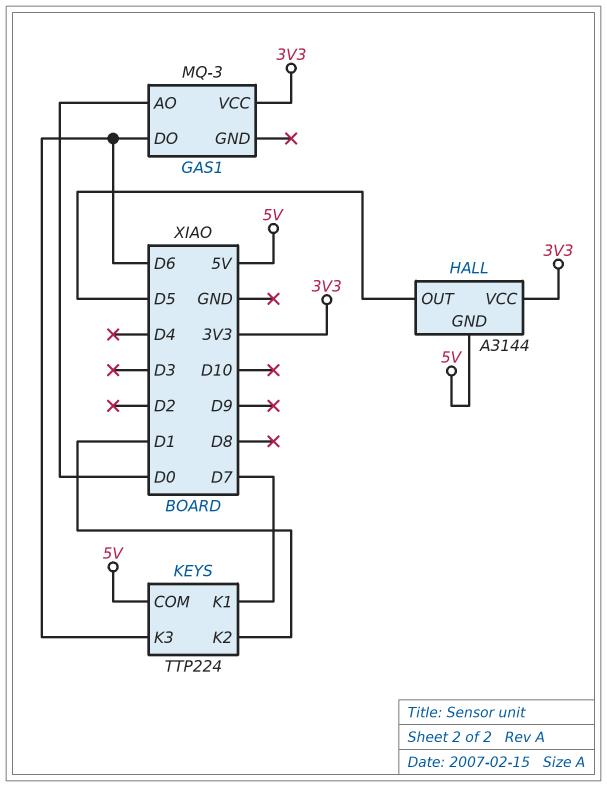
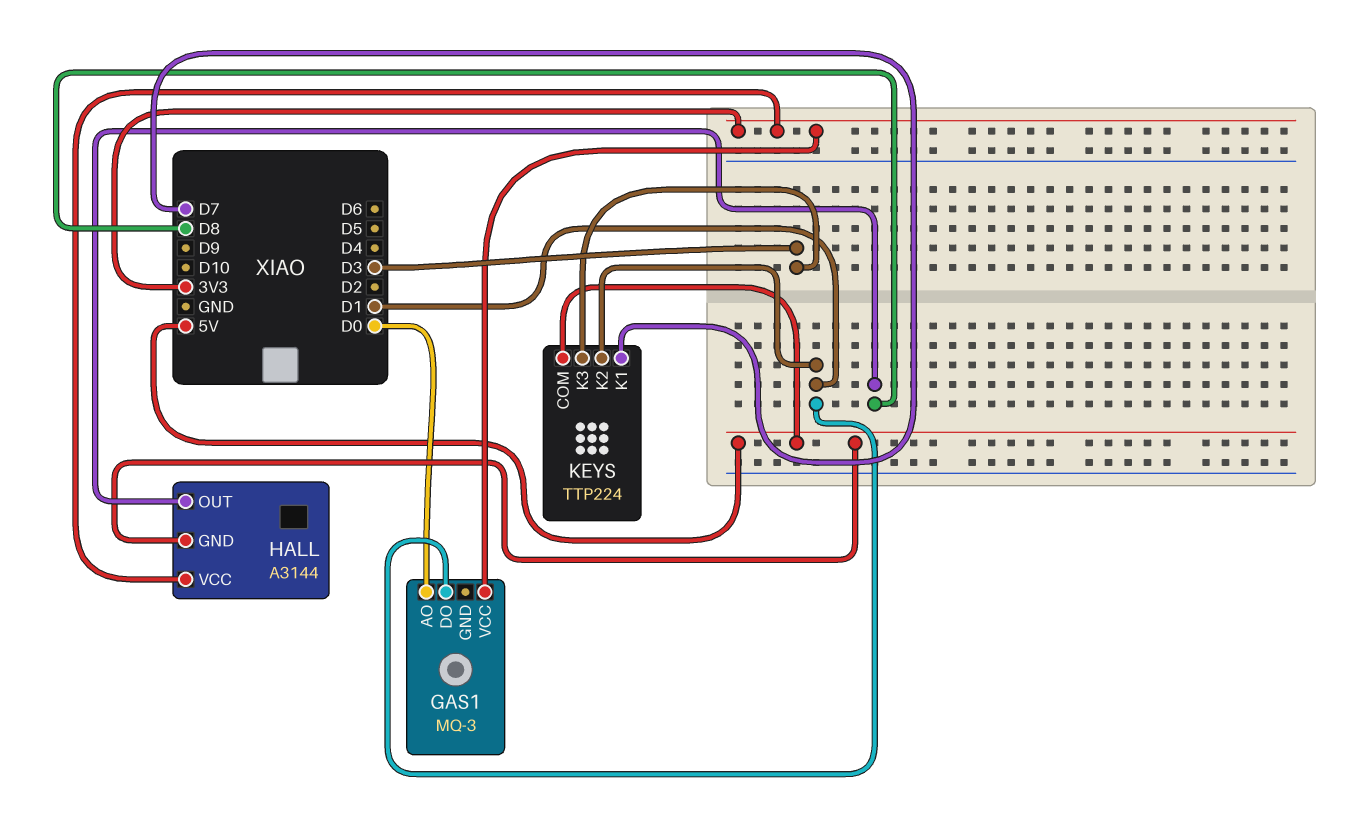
GAS1 pin DO: D6 -> D1
HALL pin OUT: D5 -> D8
KEYS pin K3: D6 -> D3

